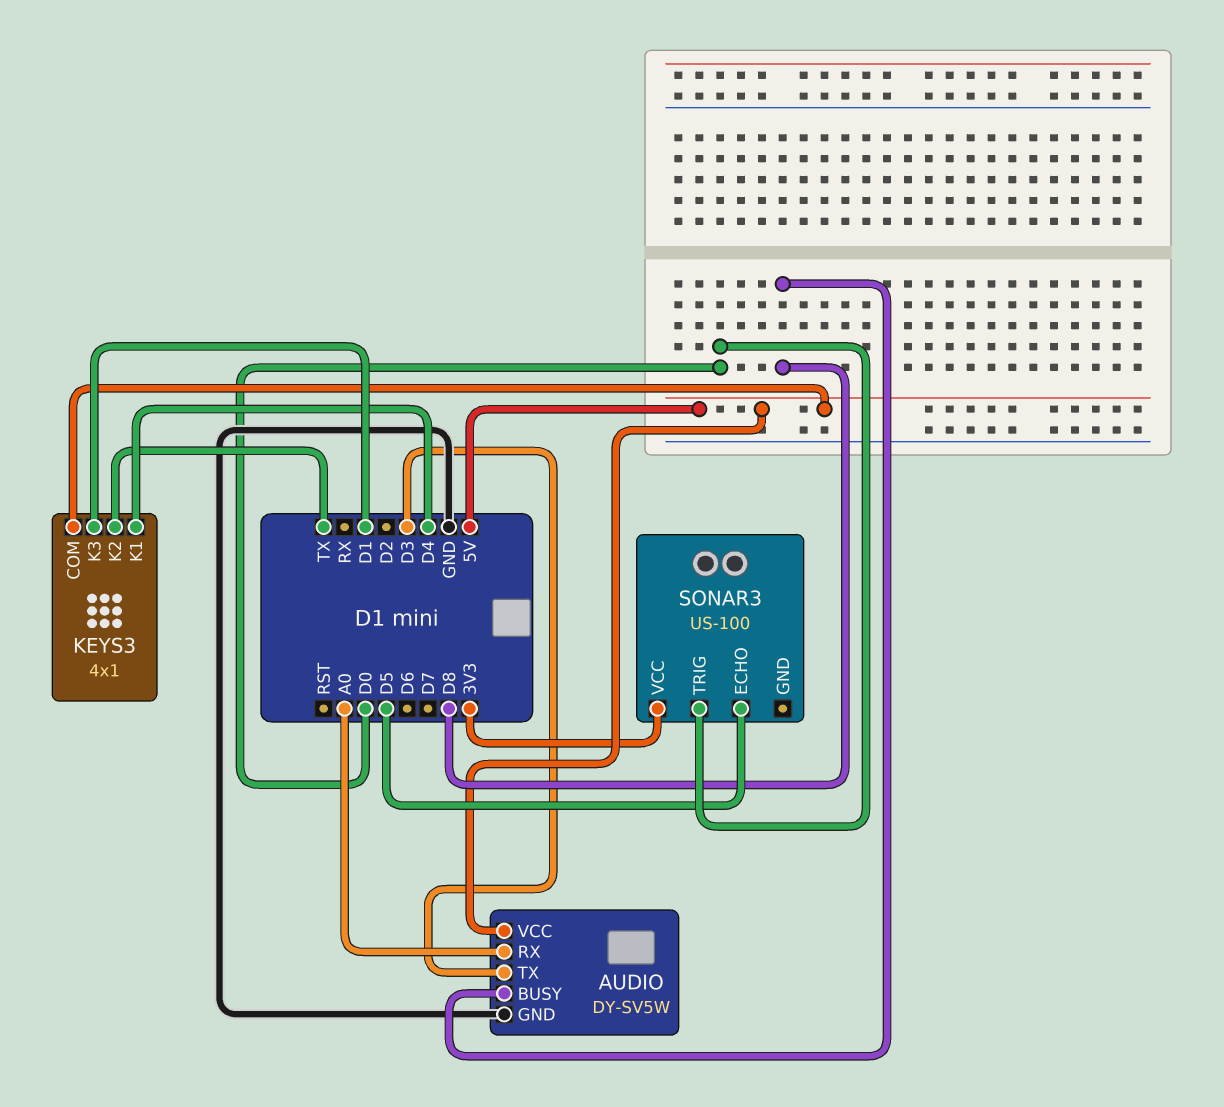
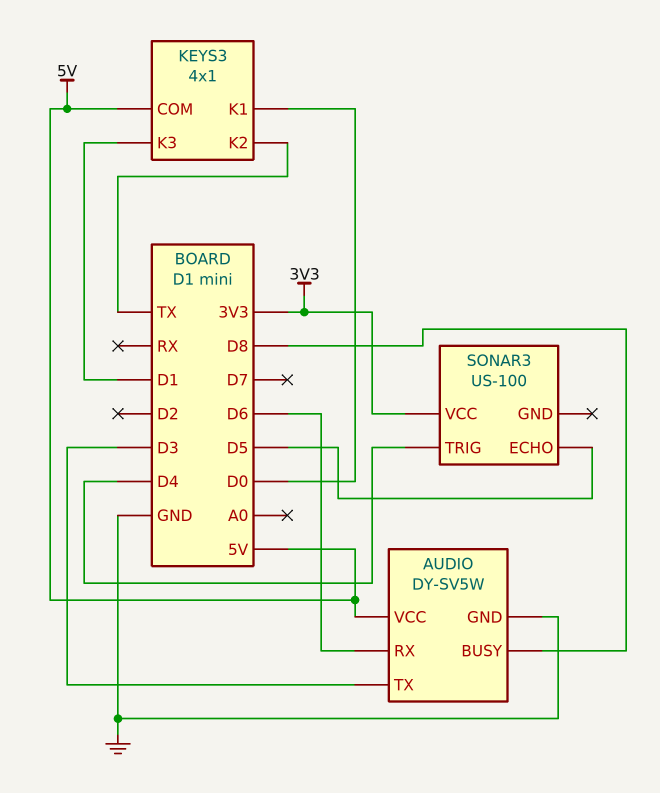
AUDIO pin RX: A0 -> D6
KEYS3 pin K1: D4 -> D0
SONAR3 pin TRIG: D0 -> D4

